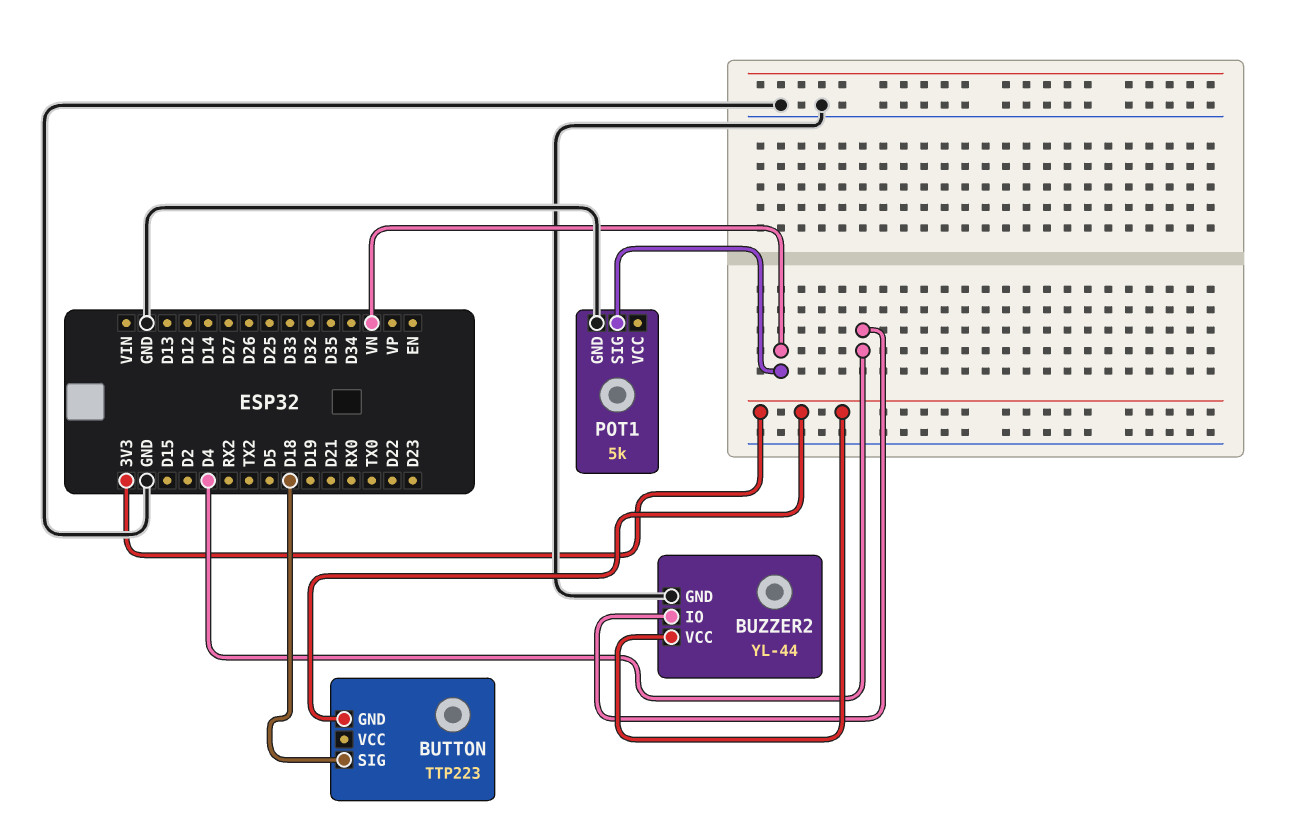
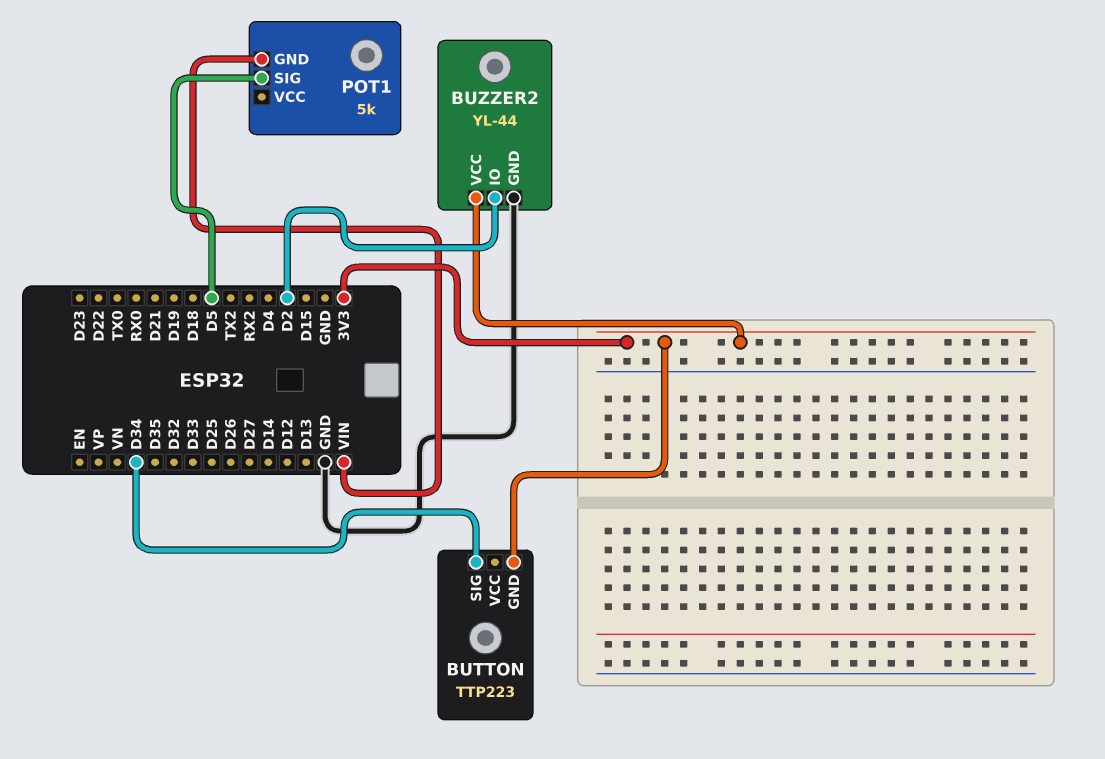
BUTTON pin SIG: D18 -> D34
BUZZER2 pin IO: D4 -> D2
POT1 pin GND: GND -> VIN
POT1 pin SIG: VN -> D5

